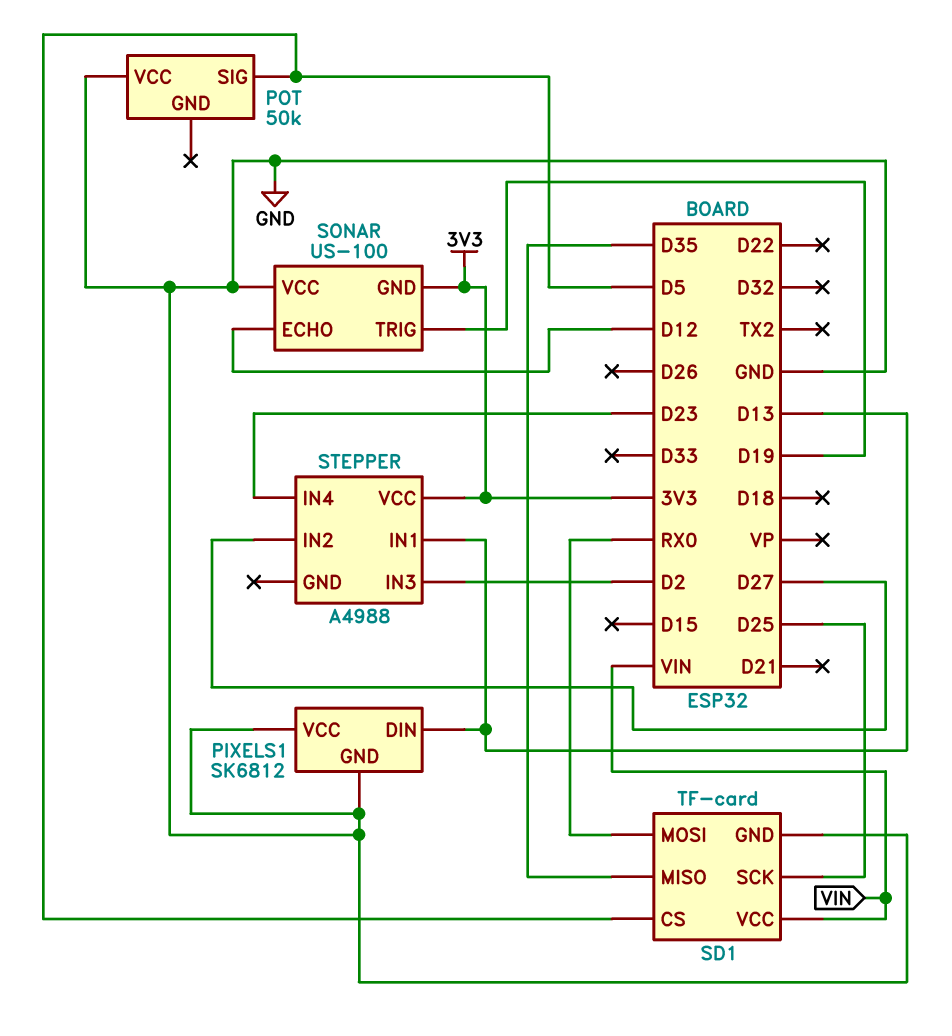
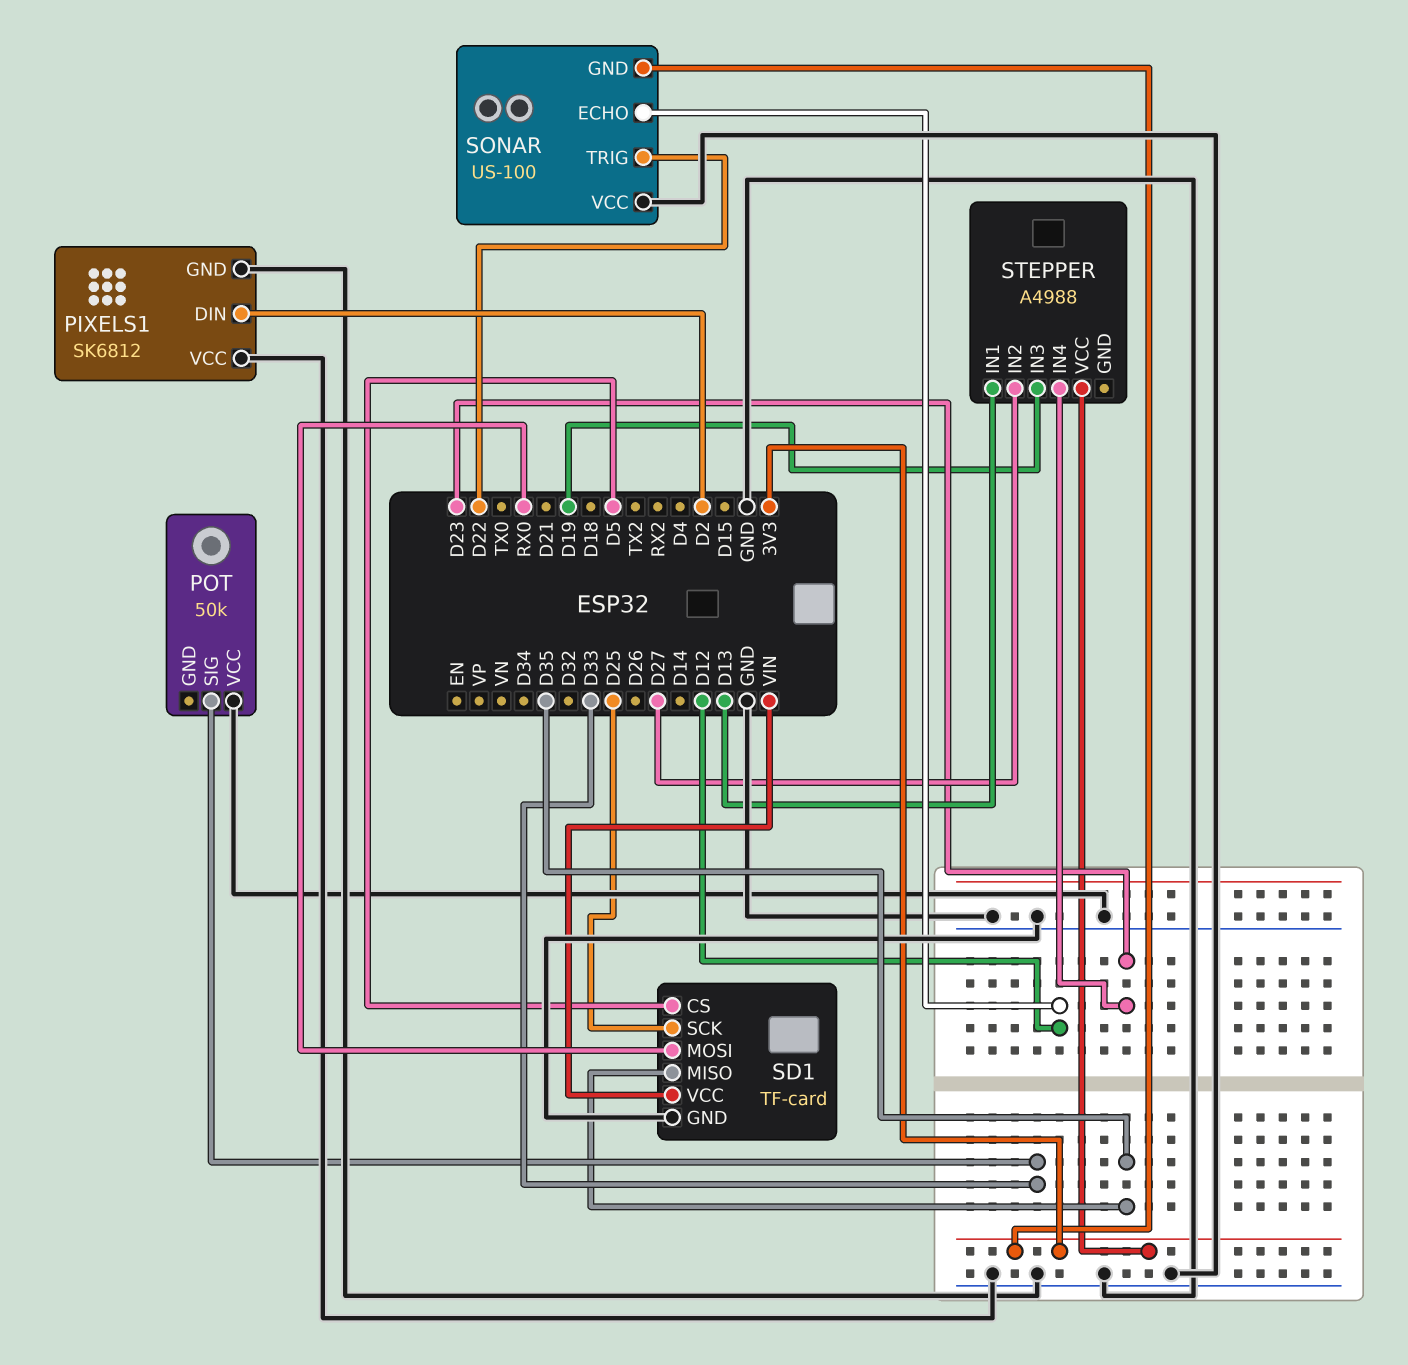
PIXELS1 pin DIN: D13 -> D2
POT pin SIG: D5 -> D33
SONAR pin TRIG: D19 -> D22
STEPPER pin IN3: D2 -> D19

